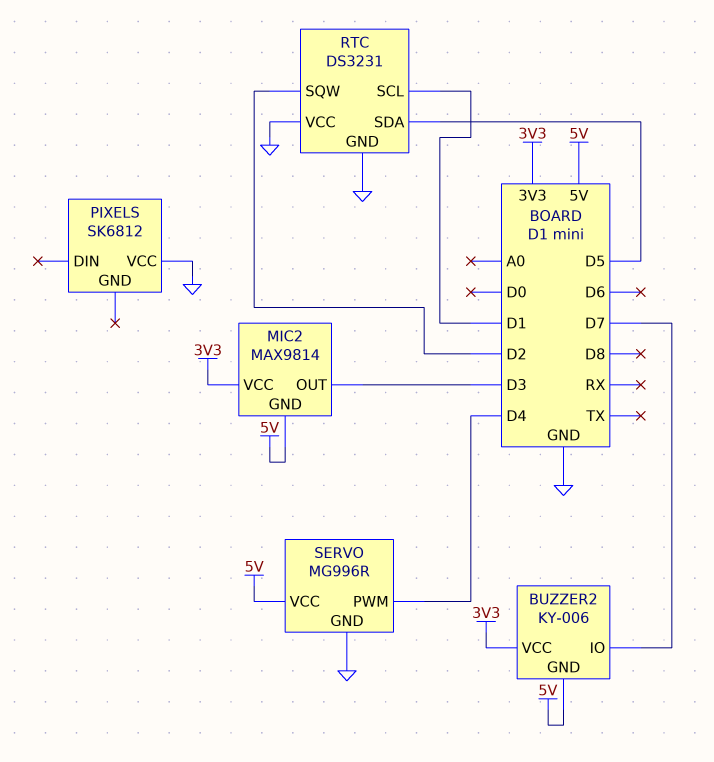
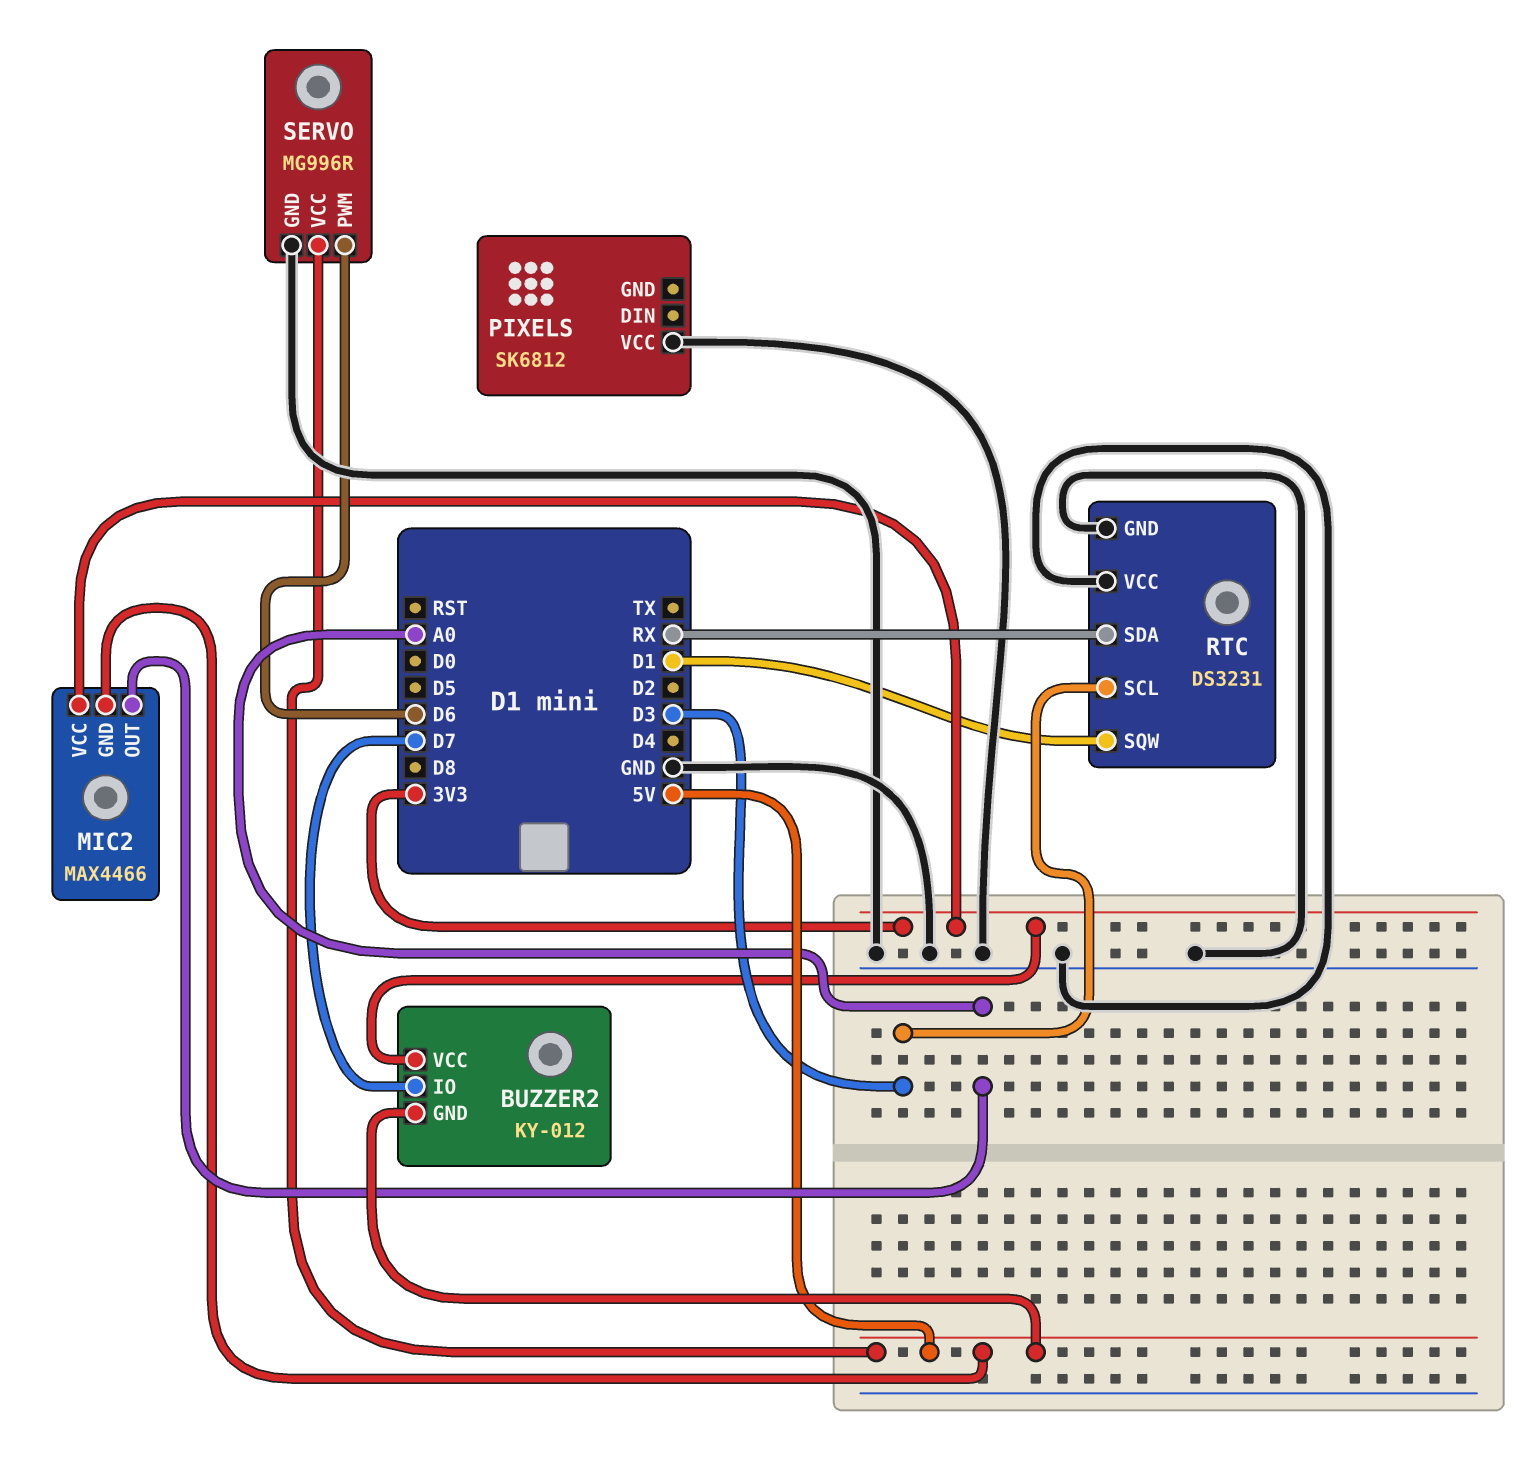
BUZZER2: KY-006 -> KY-012
MIC2: MAX9814 -> MAX4466
MIC2 pin OUT: D3 -> A0
RTC pin SCL: D1 -> D3
RTC pin SDA: D5 -> RX
RTC pin SQW: D2 -> D1
SERVO pin PWM: D4 -> D6

